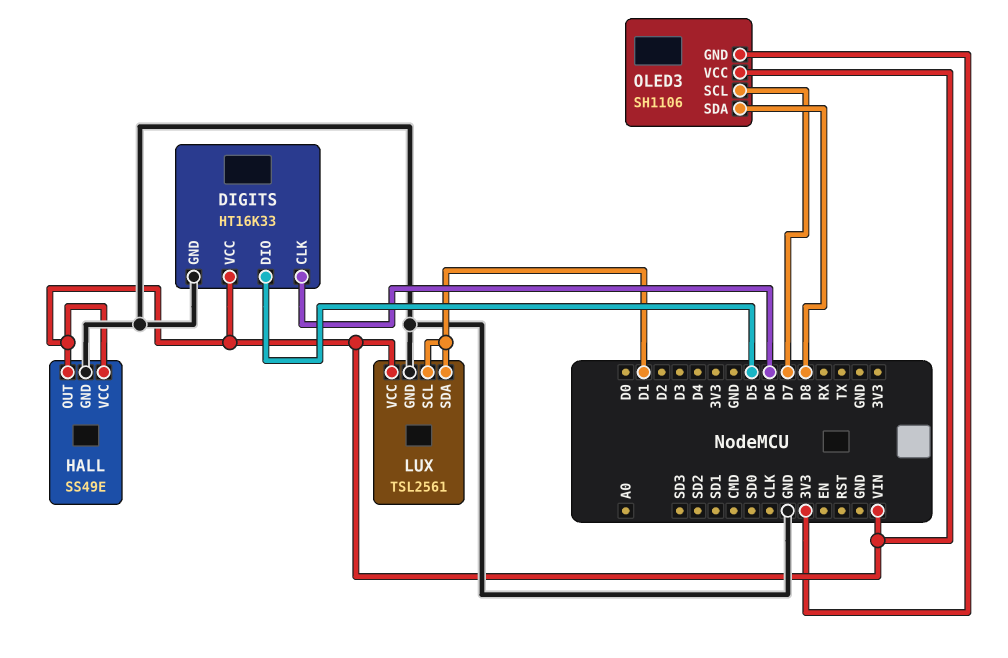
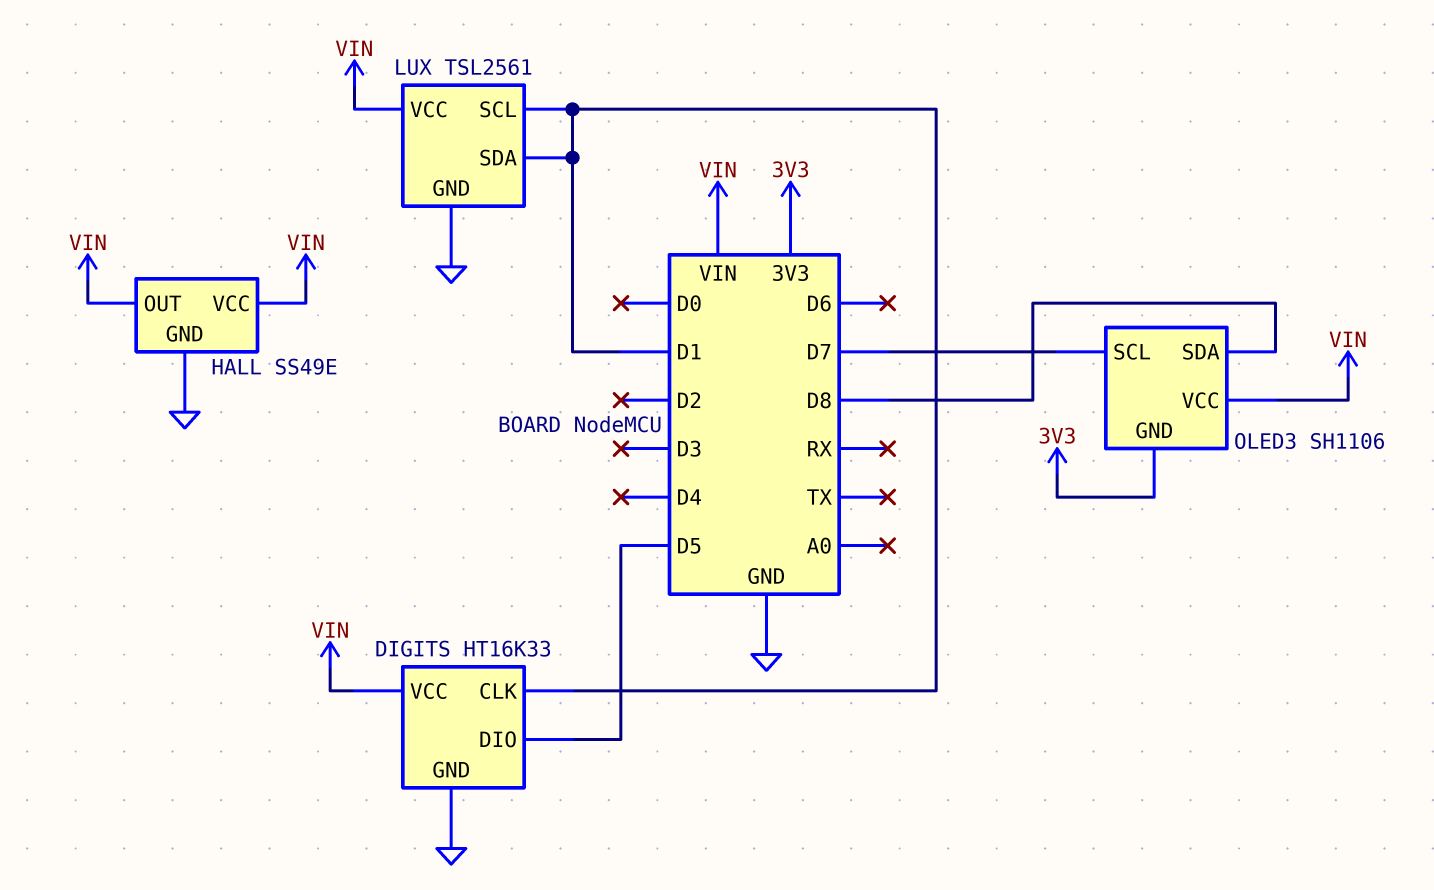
DIGITS pin CLK: D6 -> D1

